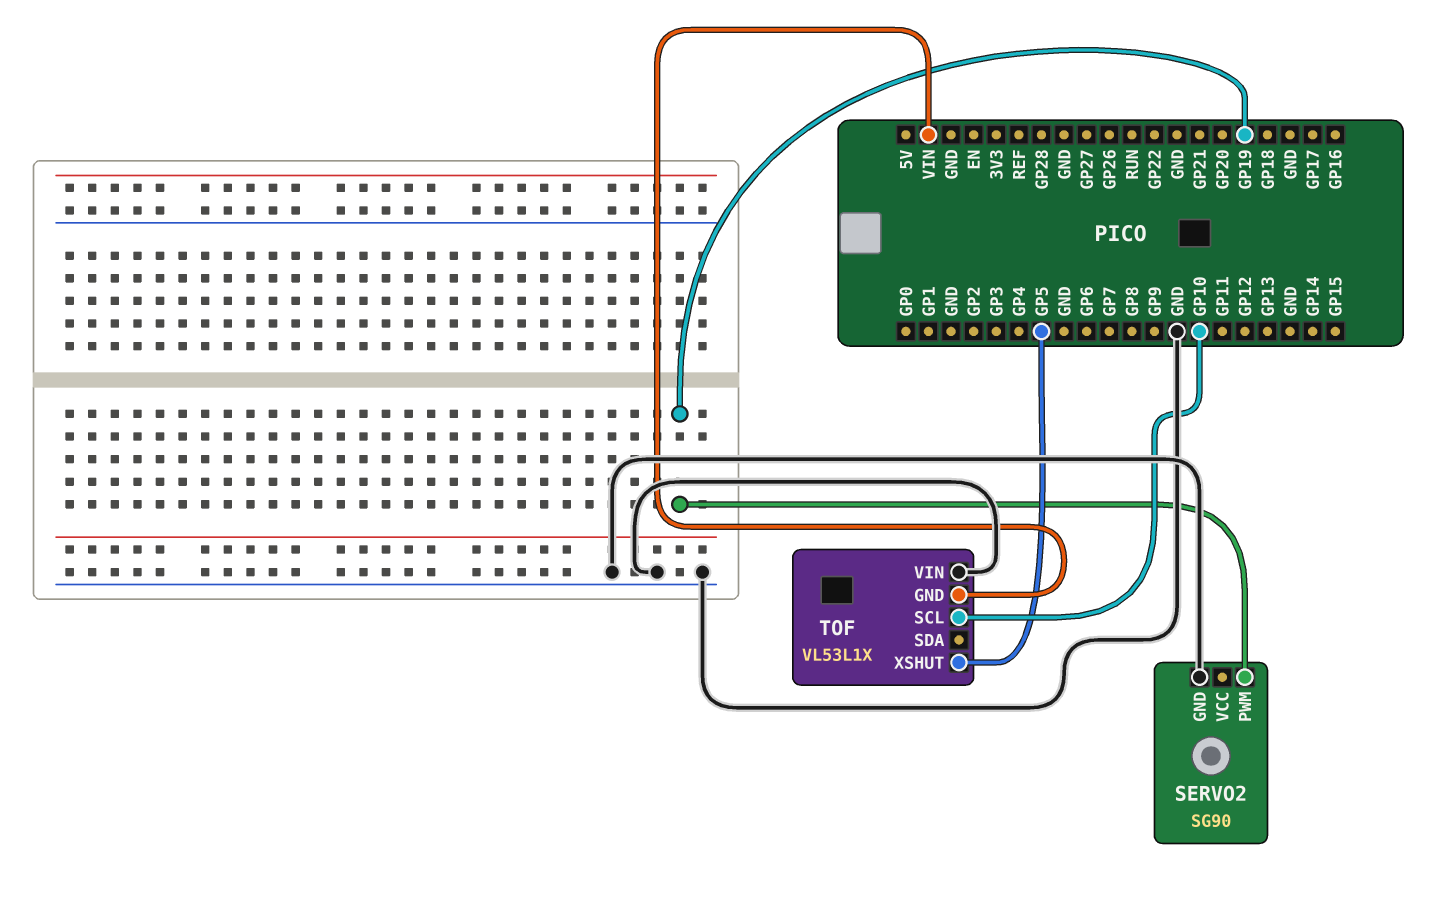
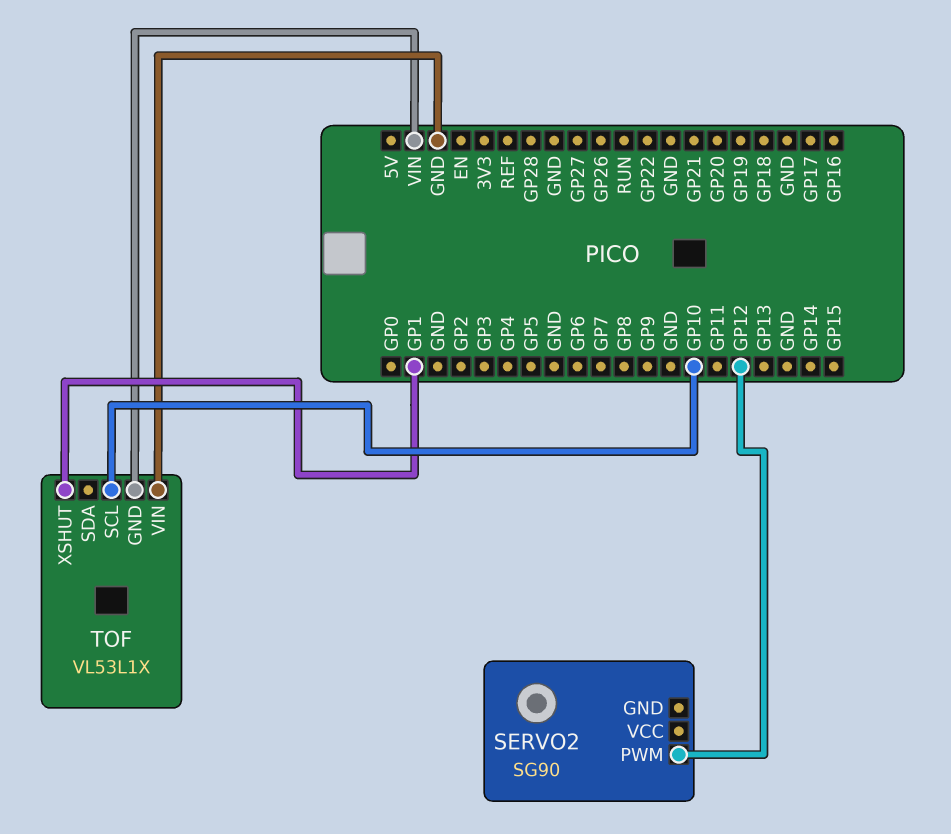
SERVO2 pin GND: GND -> none
SERVO2 pin PWM: GP19 -> GP12
TOF pin XSHUT: GP5 -> GP1

